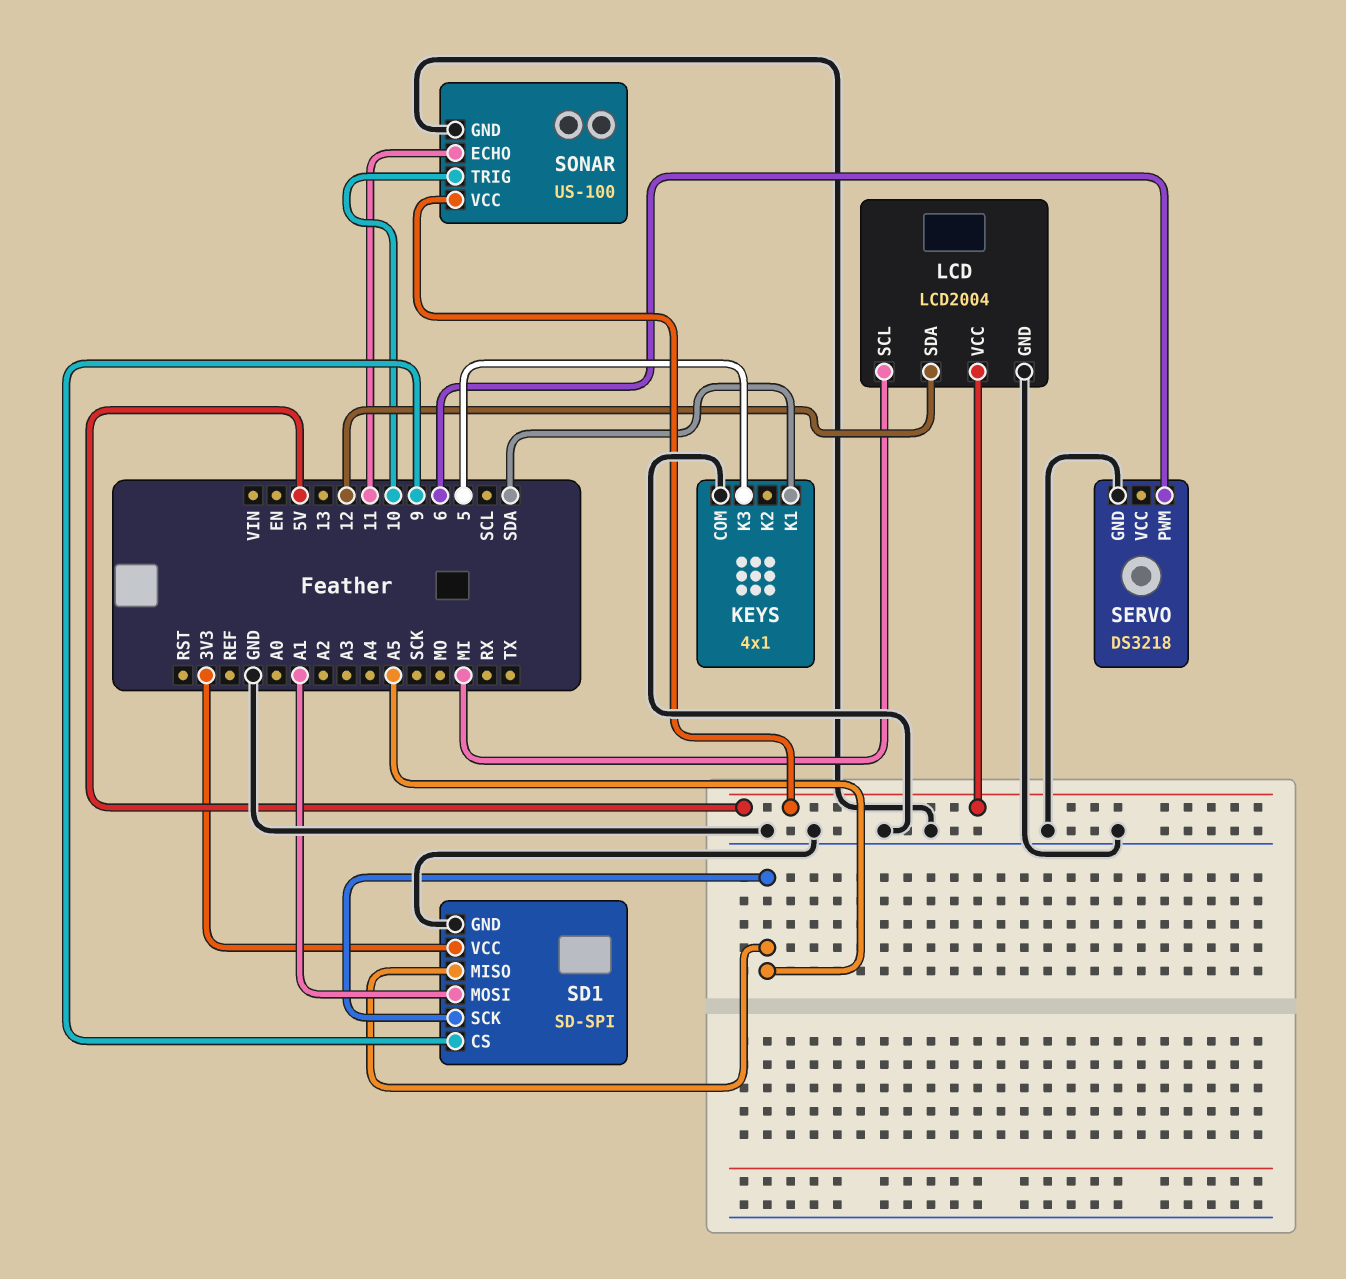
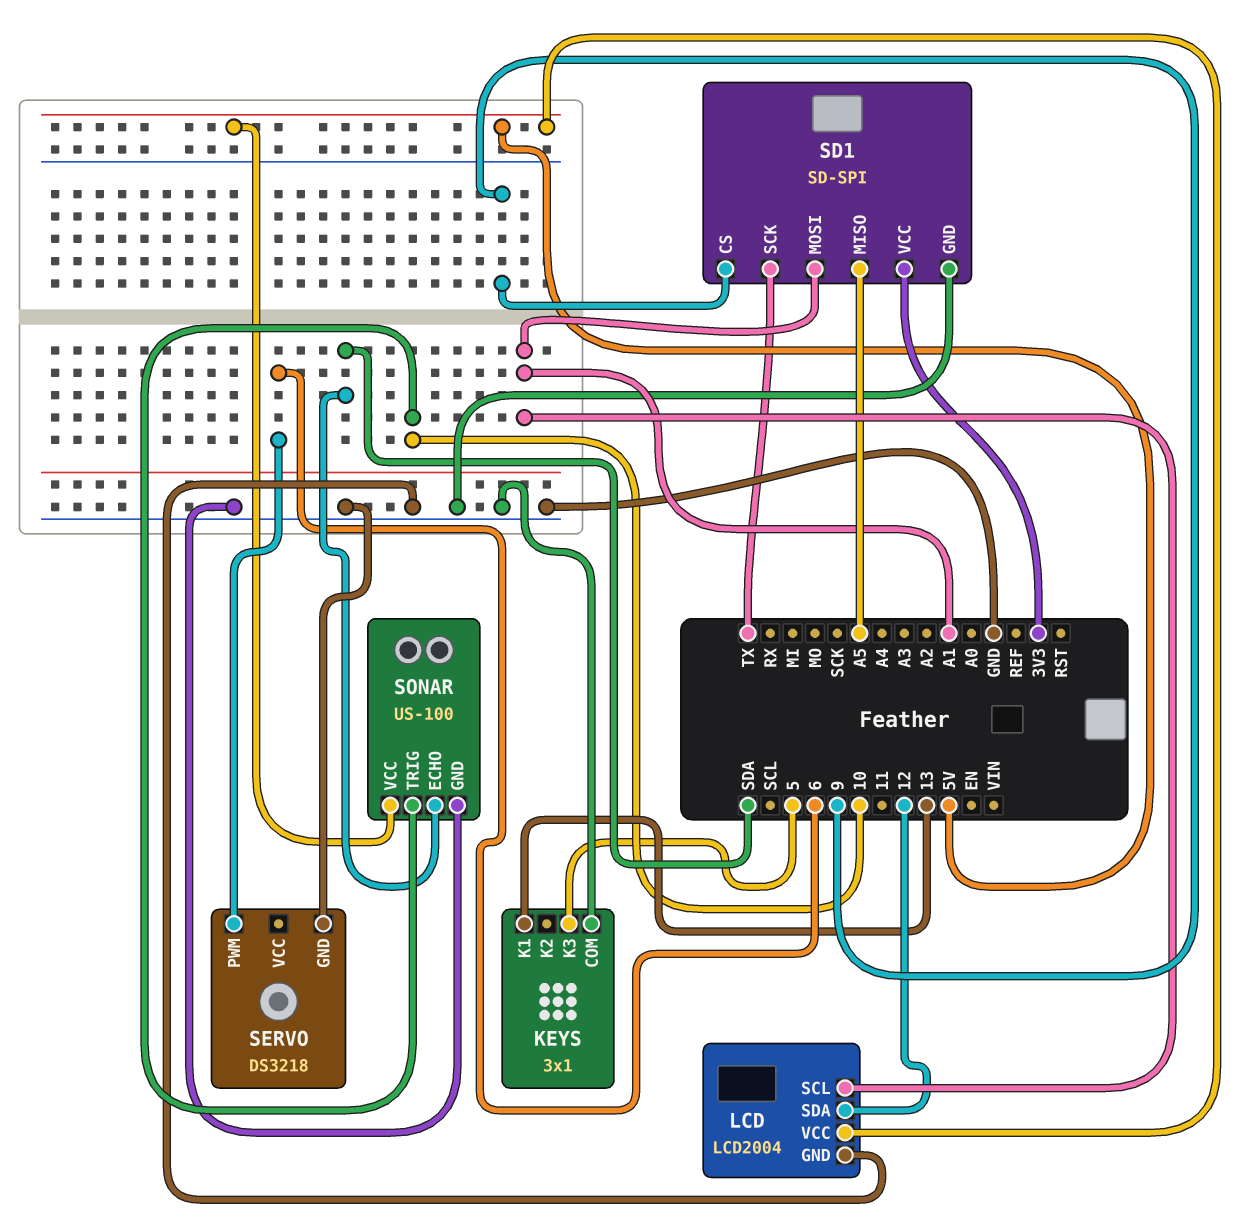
KEYS: 4x1 -> 3x1
KEYS pin K1: SDA -> 13
LCD pin SCL: MI -> A1
SD1 pin SCK: A5 -> TX
SONAR pin ECHO: 11 -> SDA

